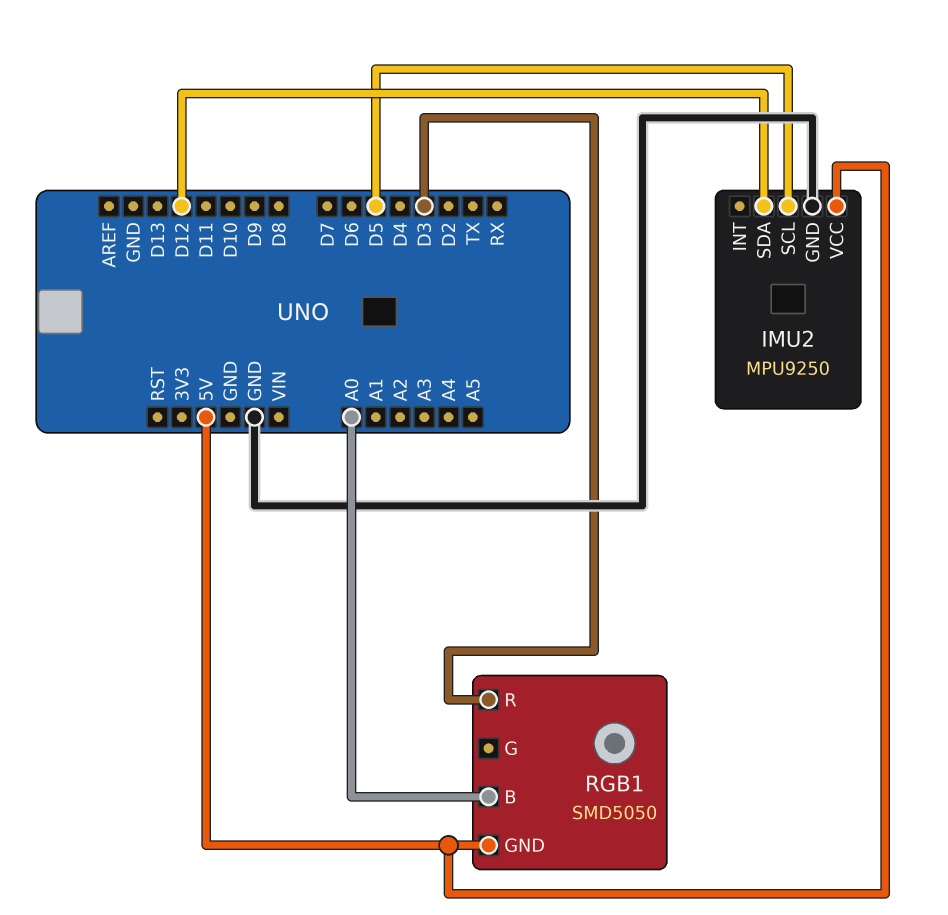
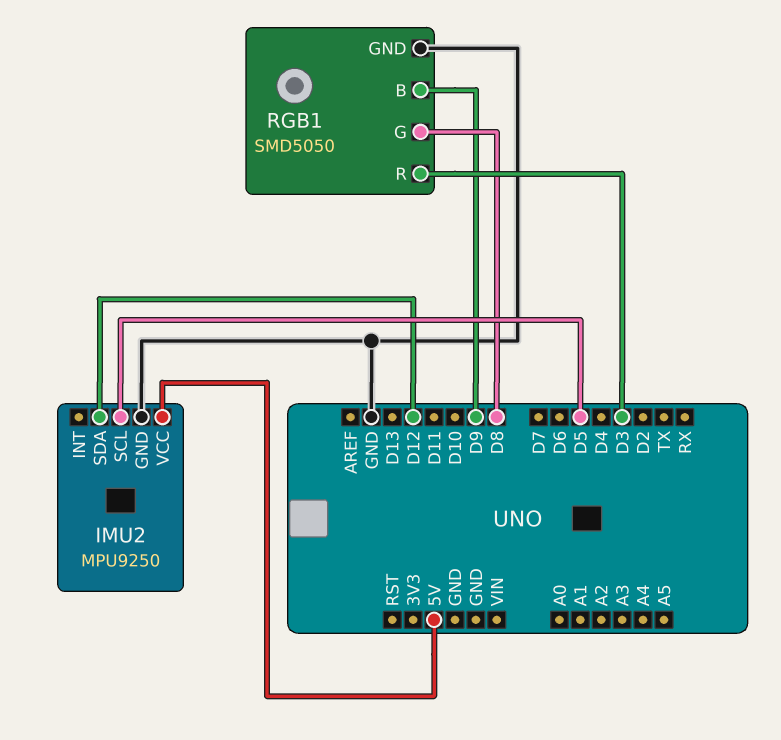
RGB1 pin B: A0 -> D9
RGB1 pin G: none -> D8
RGB1 pin GND: 5V -> GND

